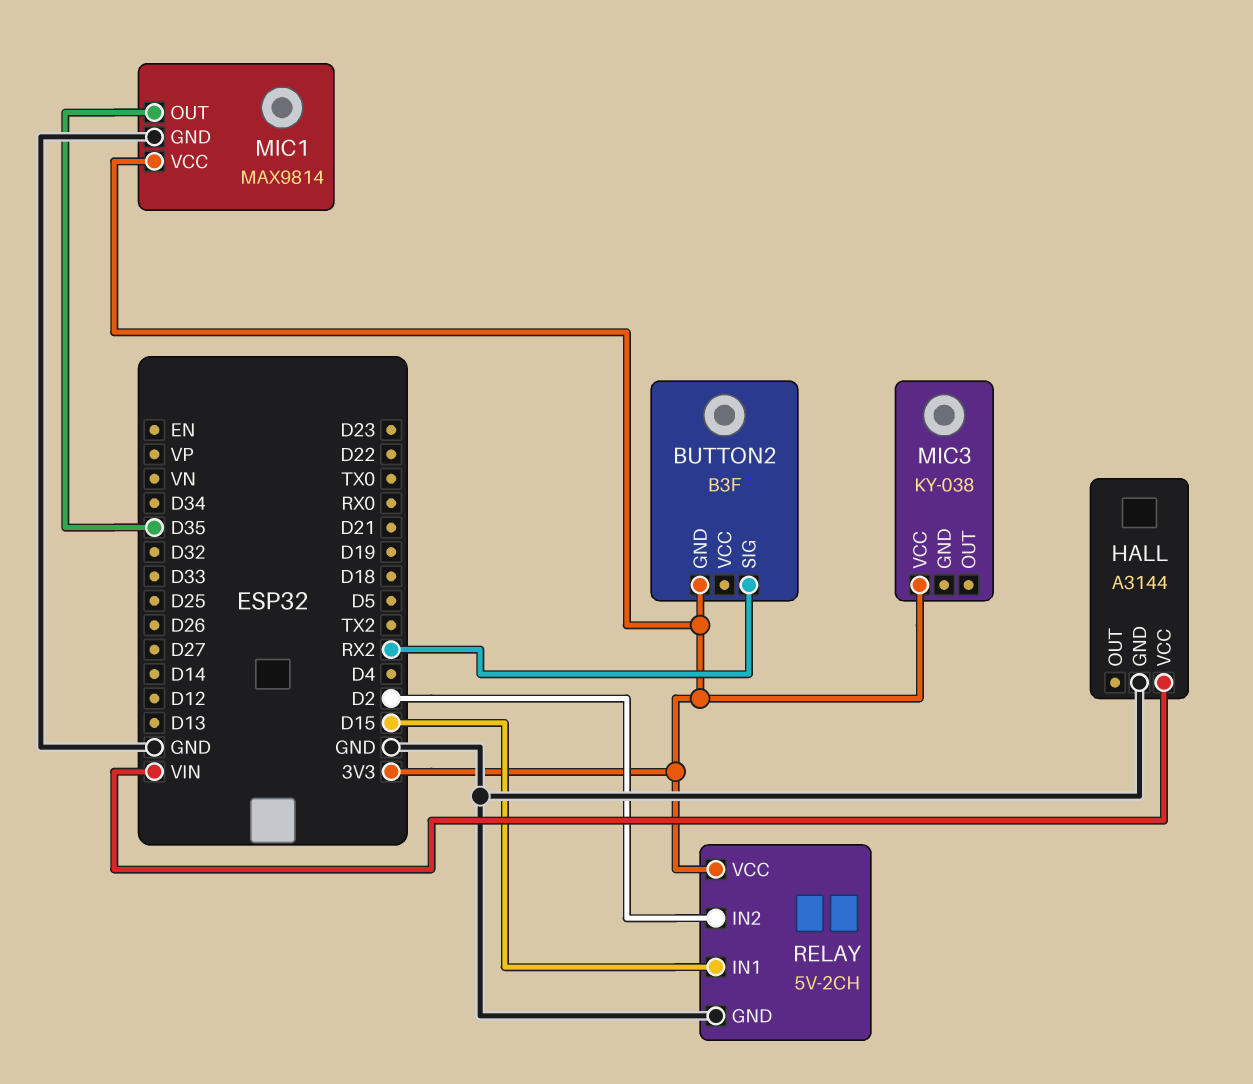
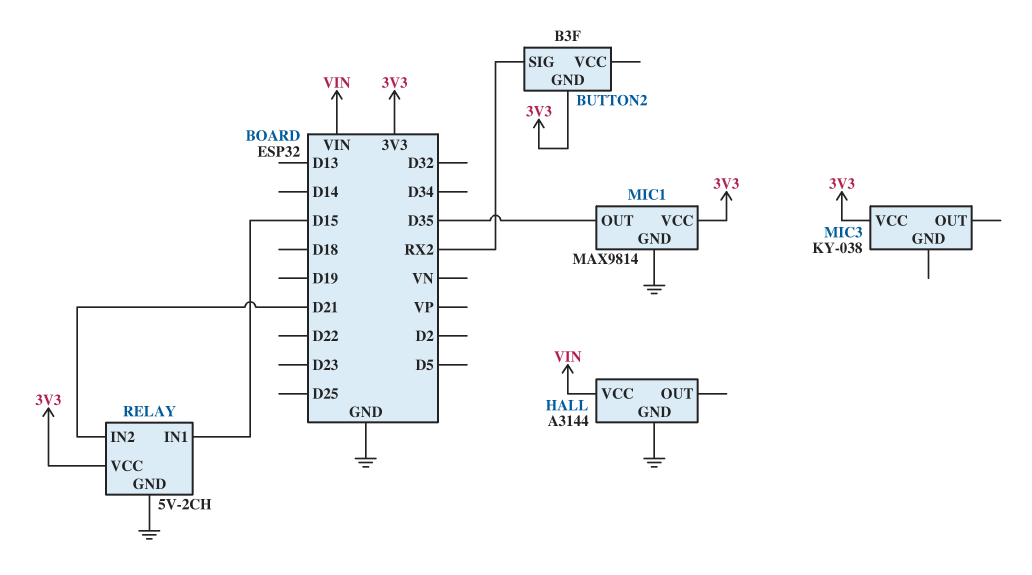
RELAY pin IN2: D2 -> D21

